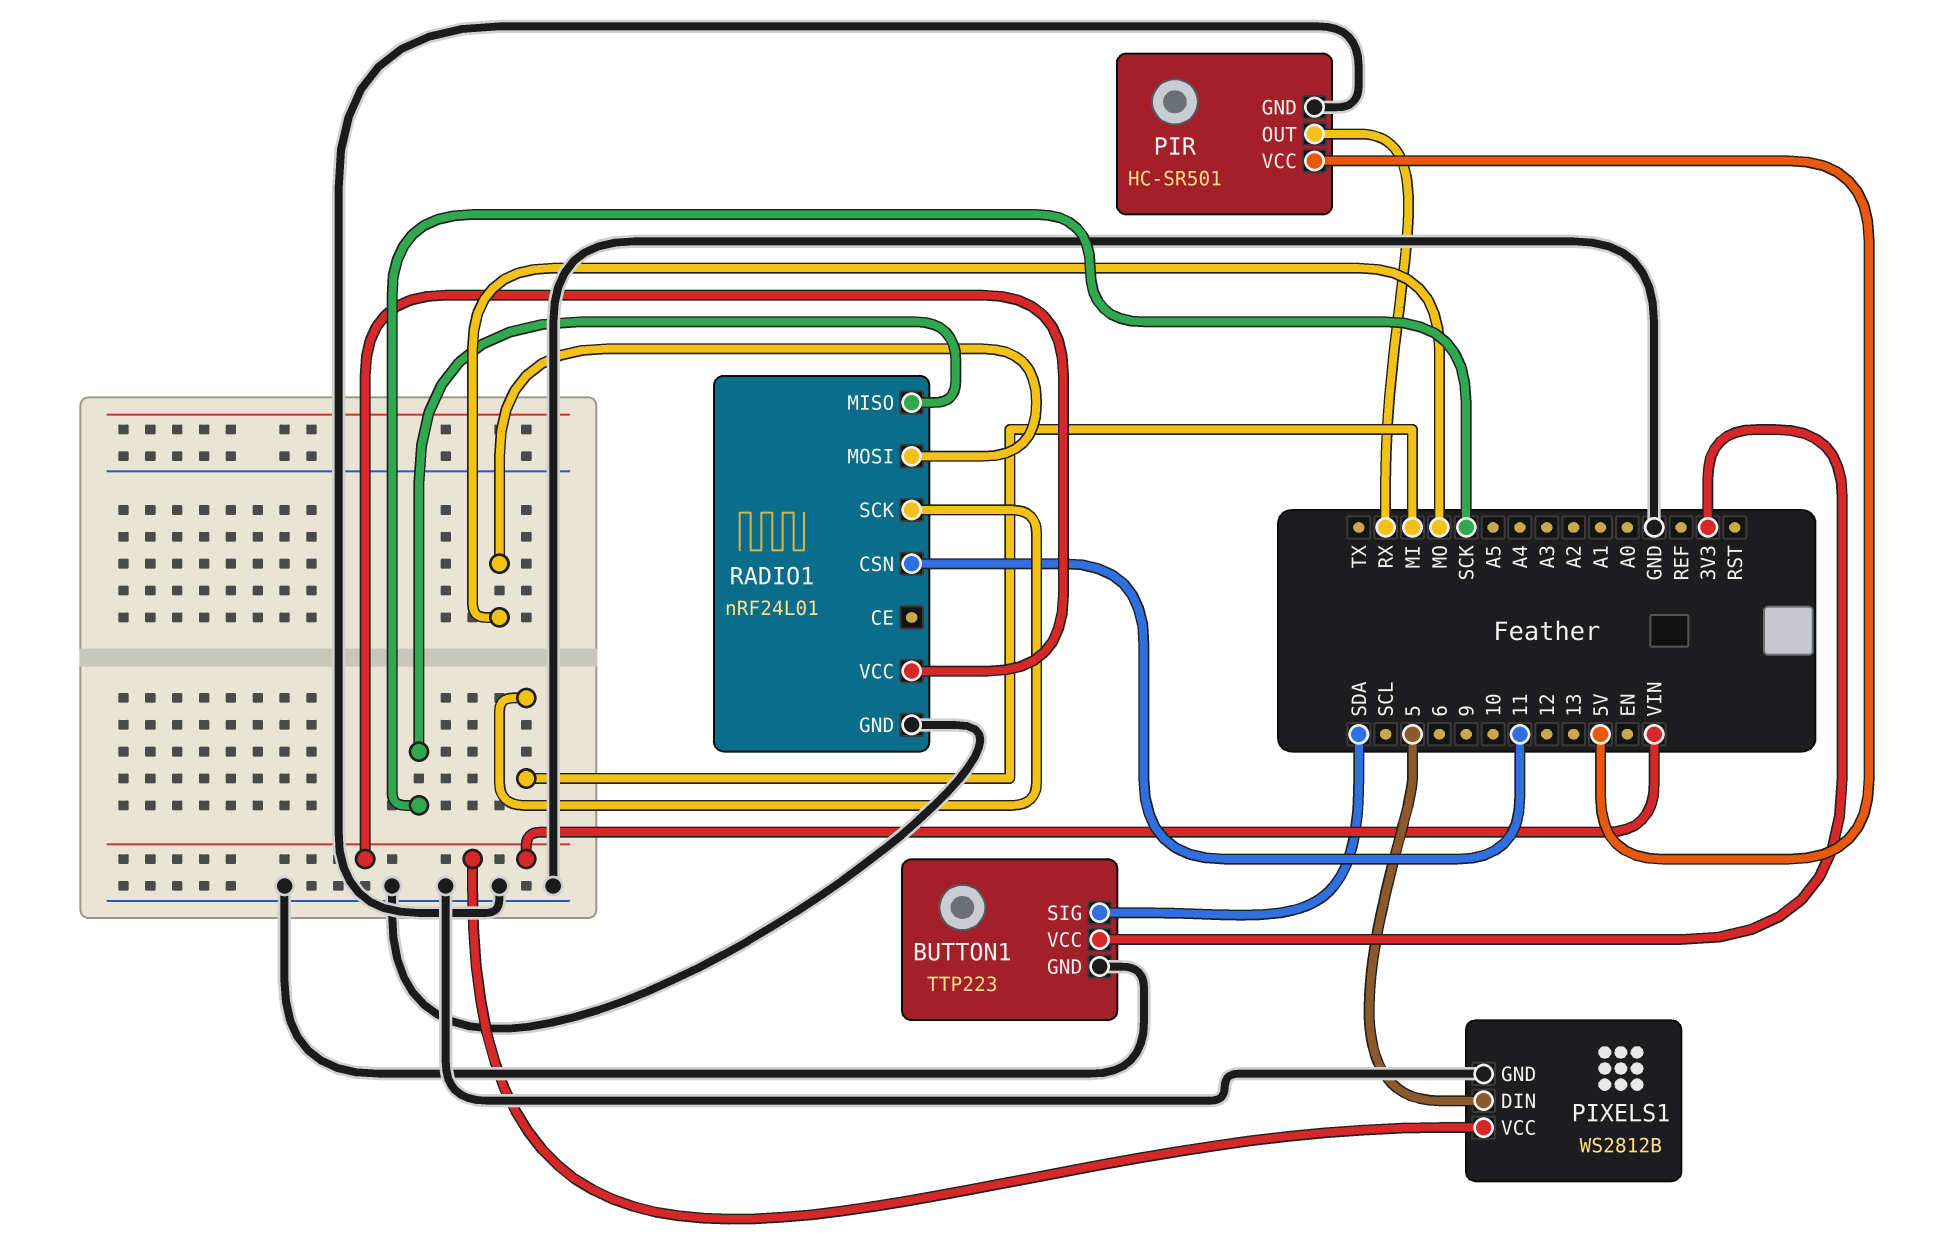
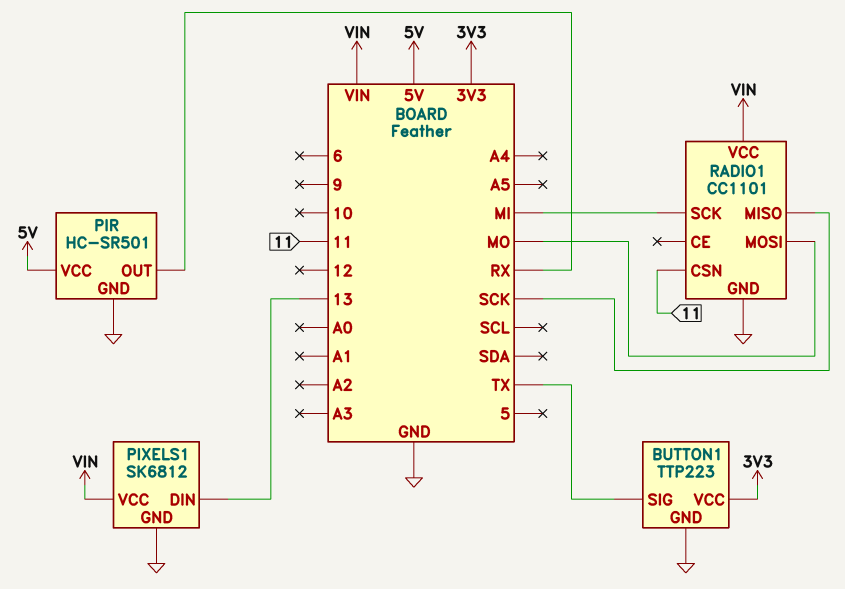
BUTTON1 pin SIG: SDA -> TX
PIXELS1: WS2812B -> SK6812
PIXELS1 pin DIN: 5 -> 13
RADIO1: nRF24L01 -> CC1101

